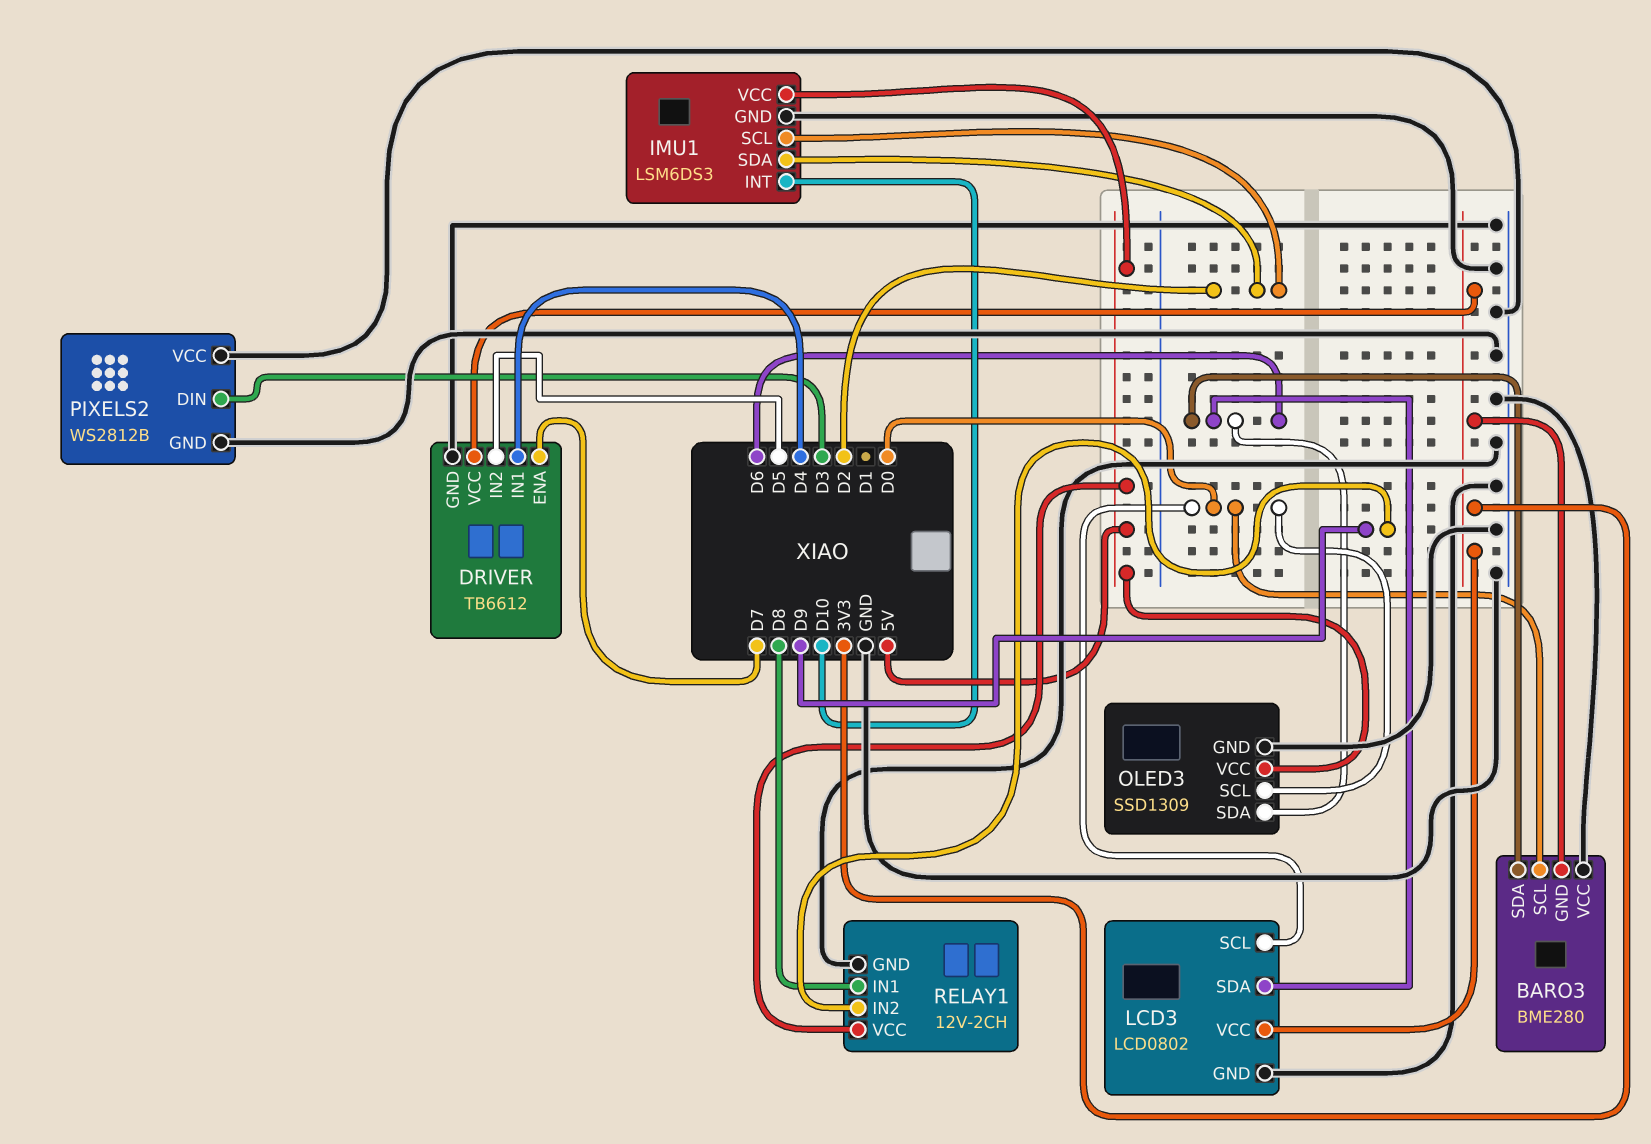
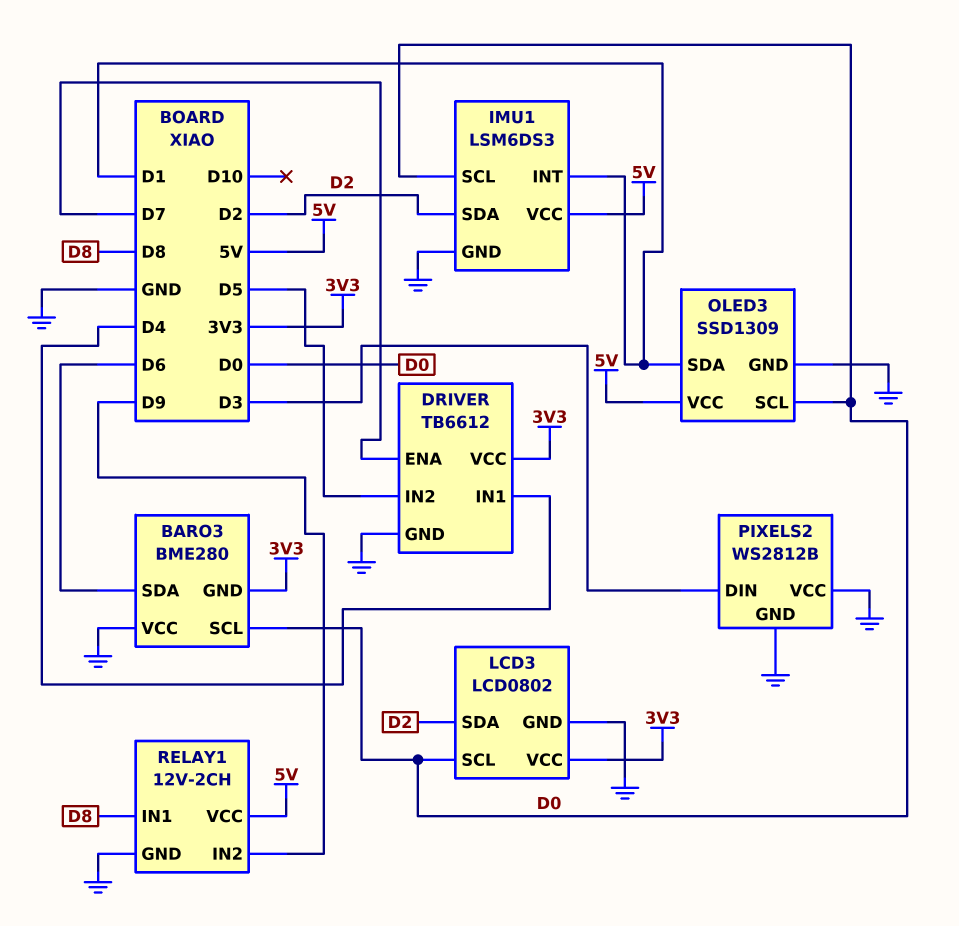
IMU1 pin INT: D10 -> D1
IMU1 pin SCL: D2 -> D0
LCD3 pin SDA: D6 -> D2
OLED3 pin SDA: D6 -> D1

